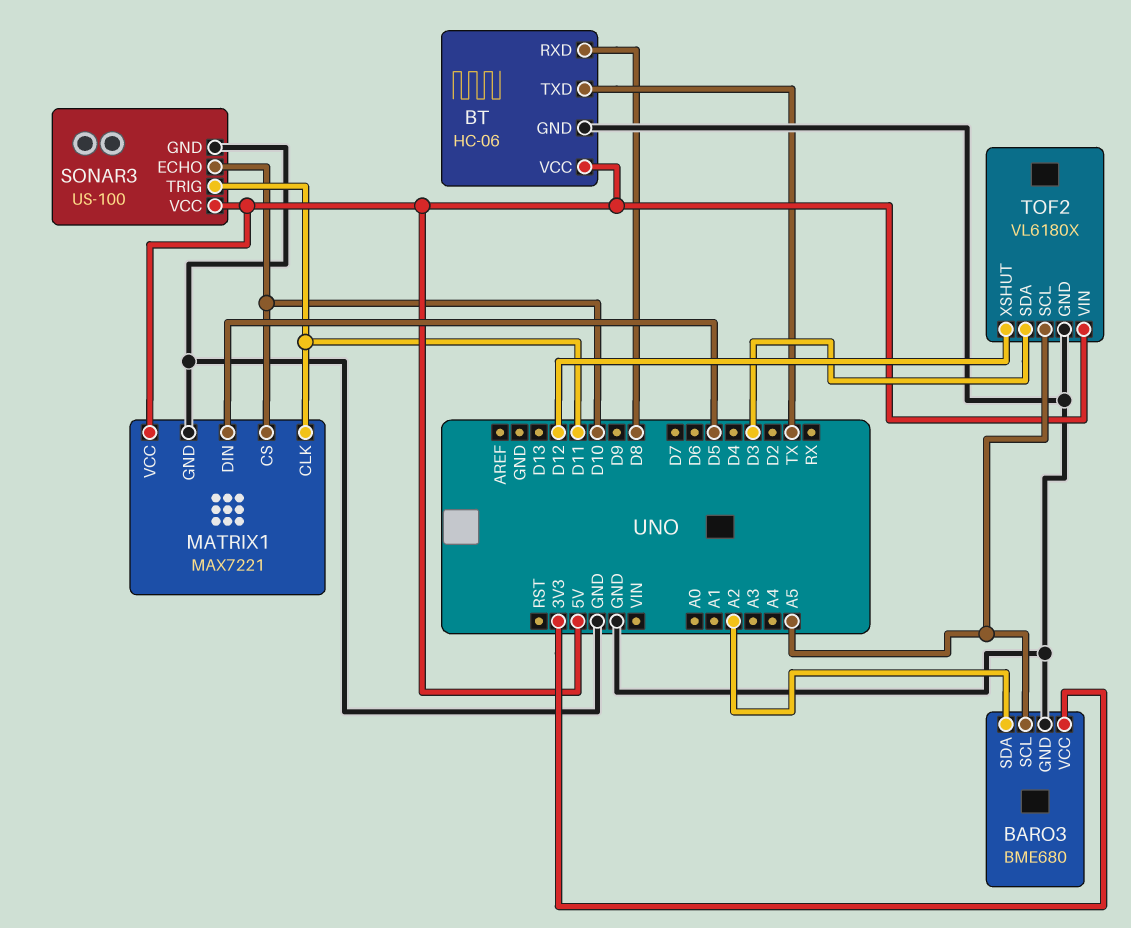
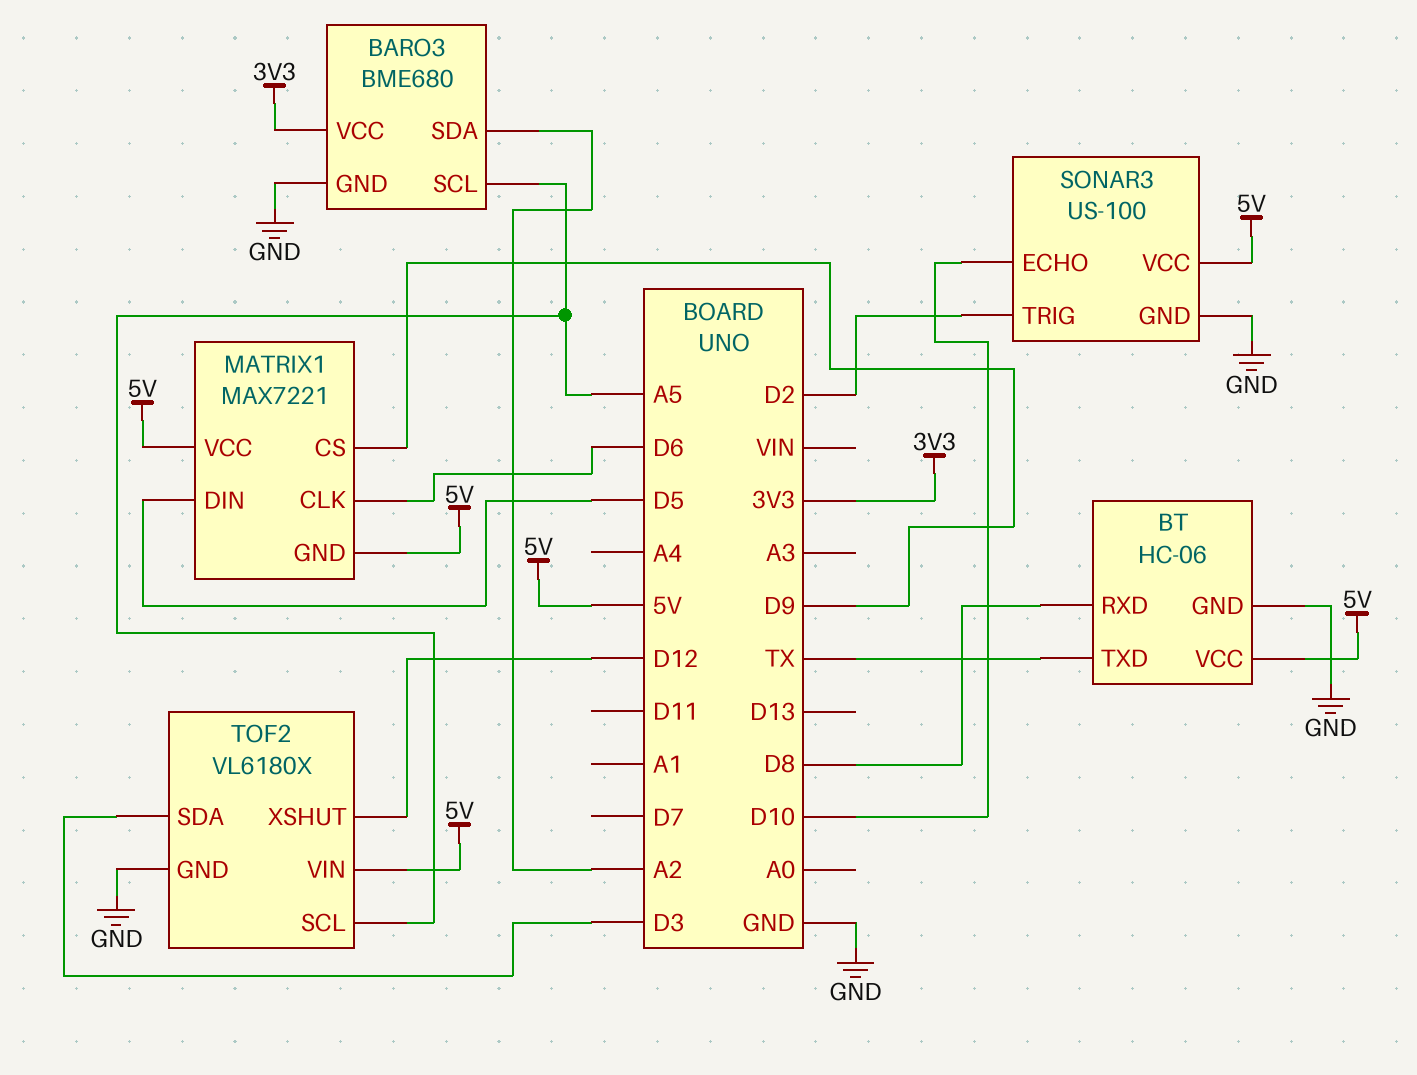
MATRIX1 pin CLK: D11 -> D6
MATRIX1 pin CS: D10 -> D9
MATRIX1 pin GND: GND -> 5V
SONAR3 pin TRIG: D11 -> D2

